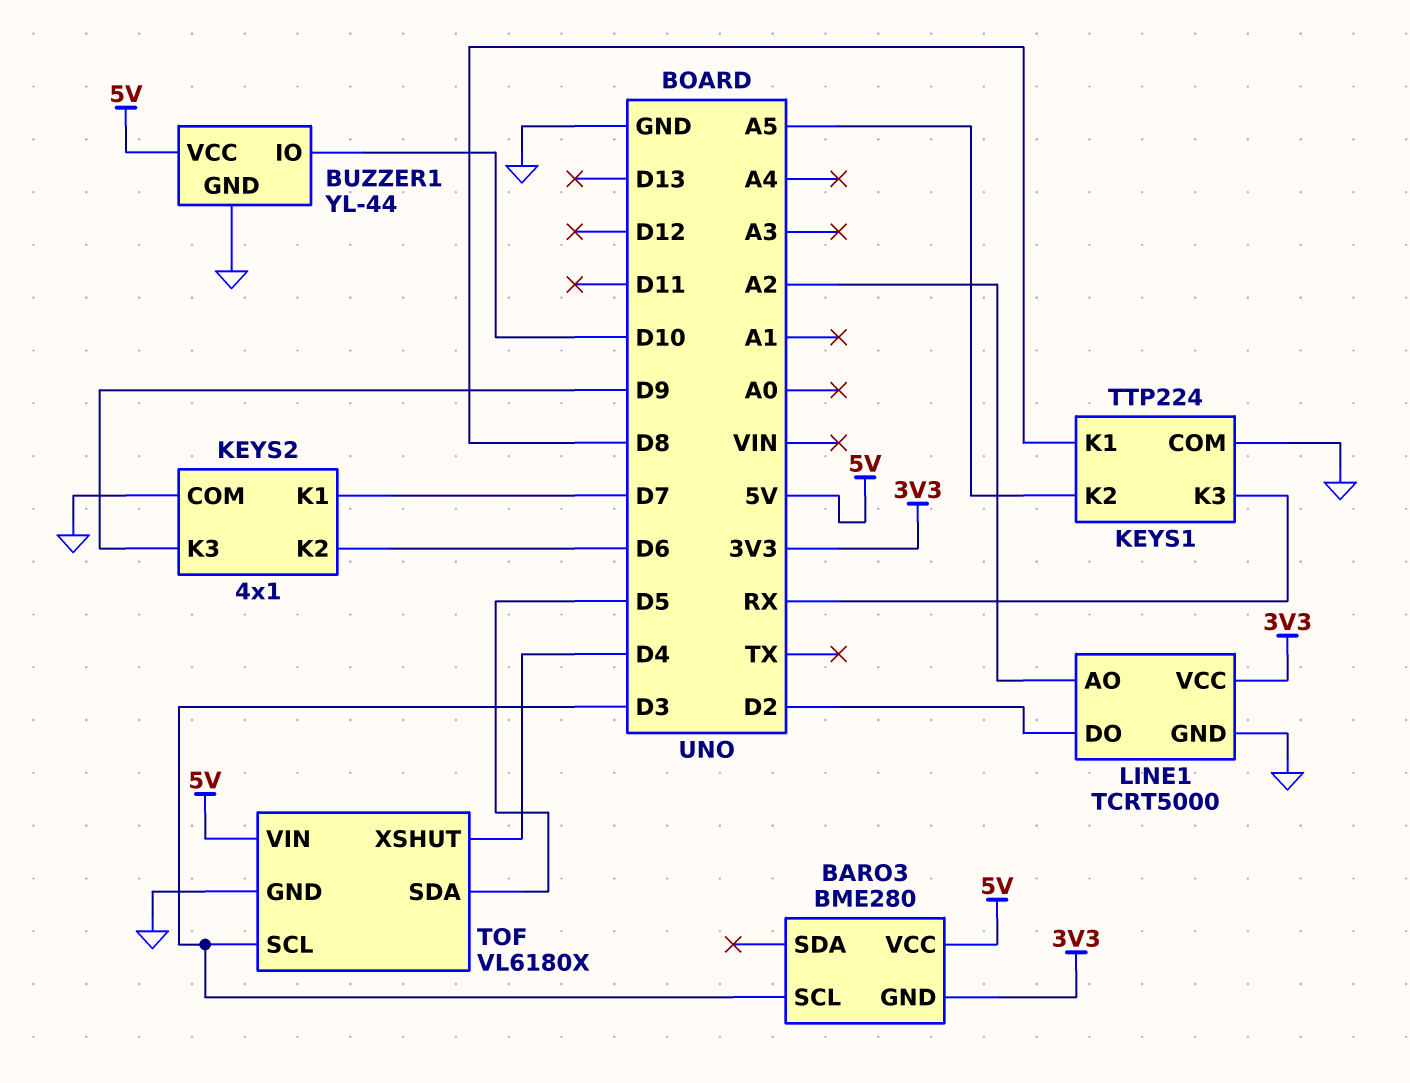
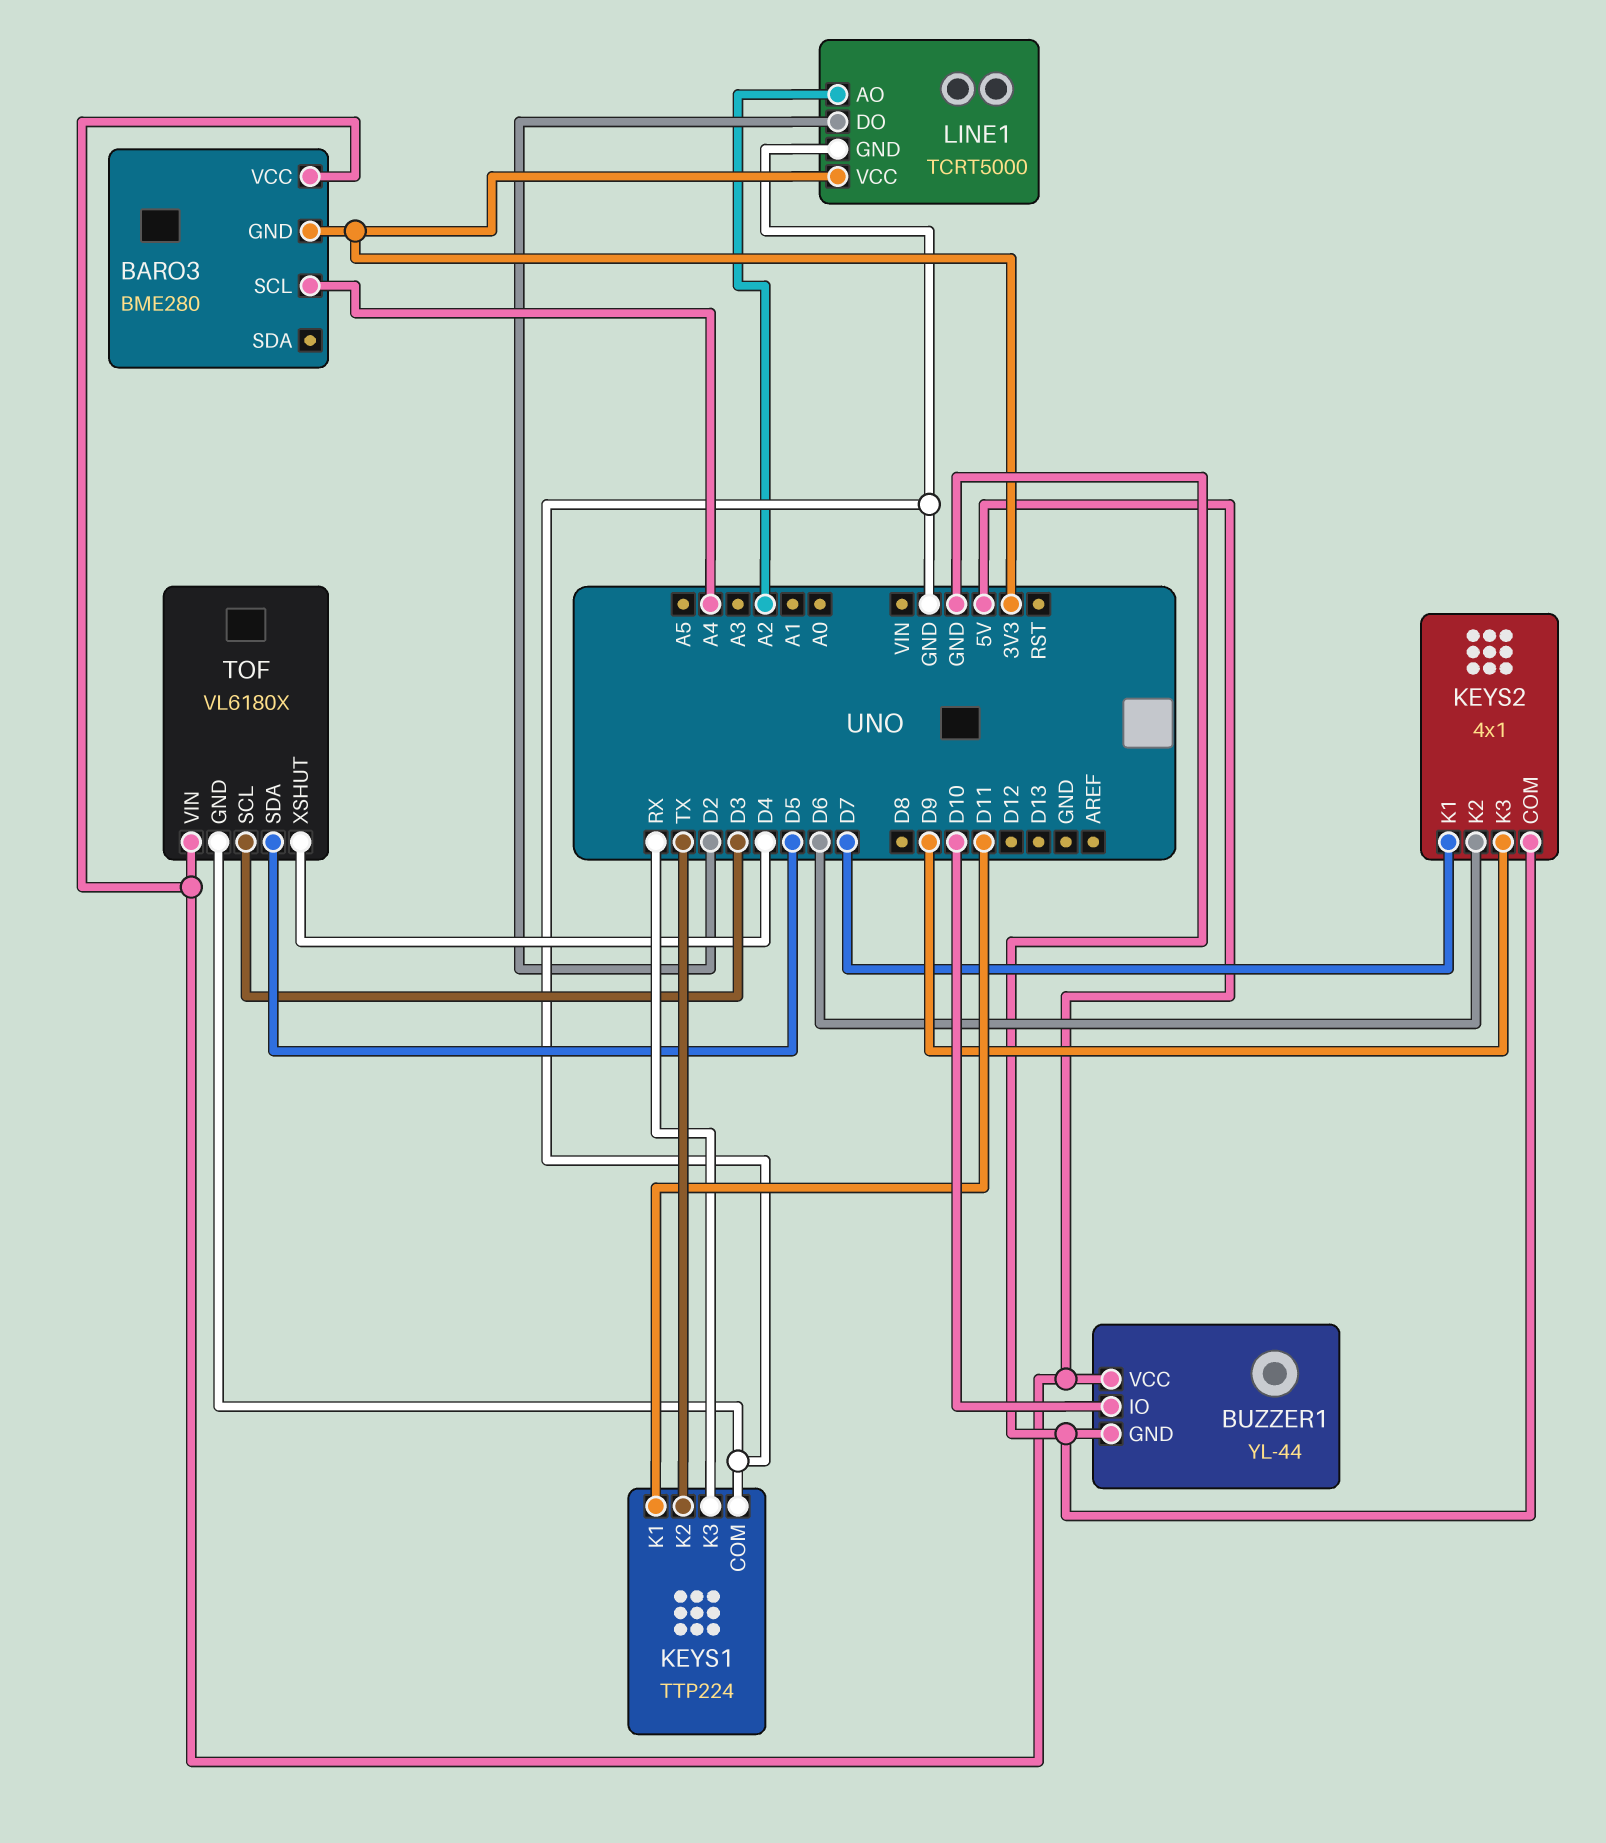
BARO3 pin SCL: D3 -> A4
KEYS1 pin K1: D8 -> D11
KEYS1 pin K2: A5 -> TX

